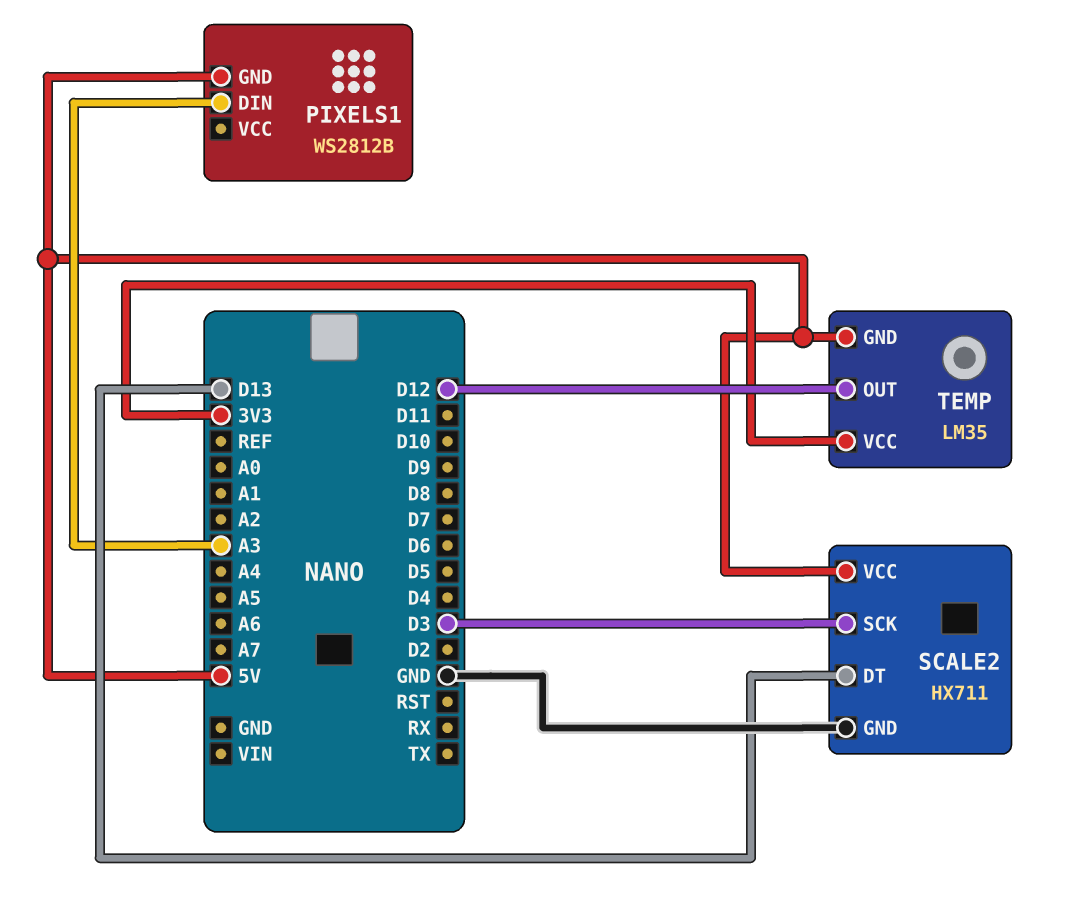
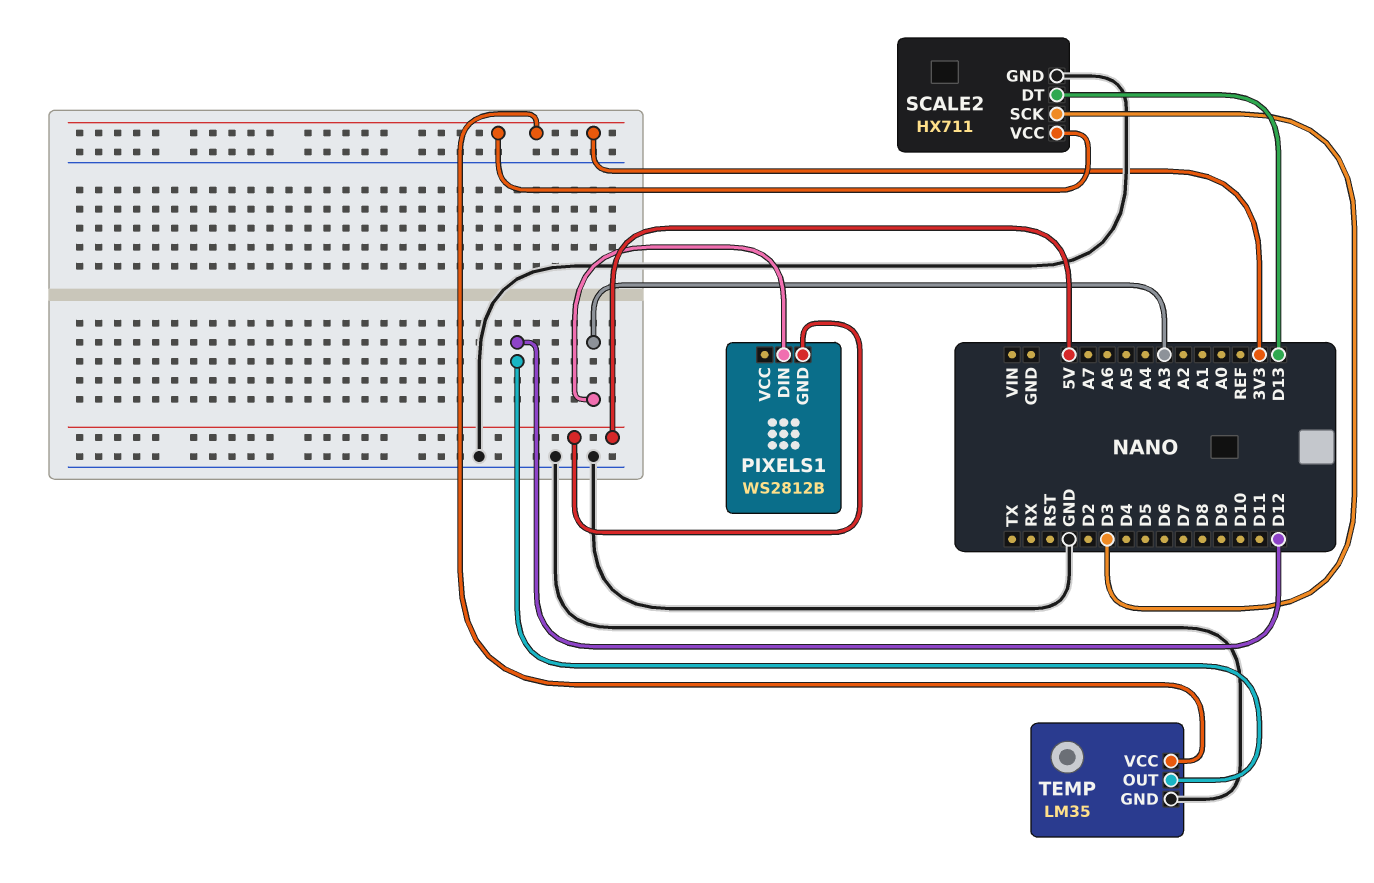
SCALE2 pin VCC: 5V -> 3V3
TEMP pin GND: 5V -> GND

